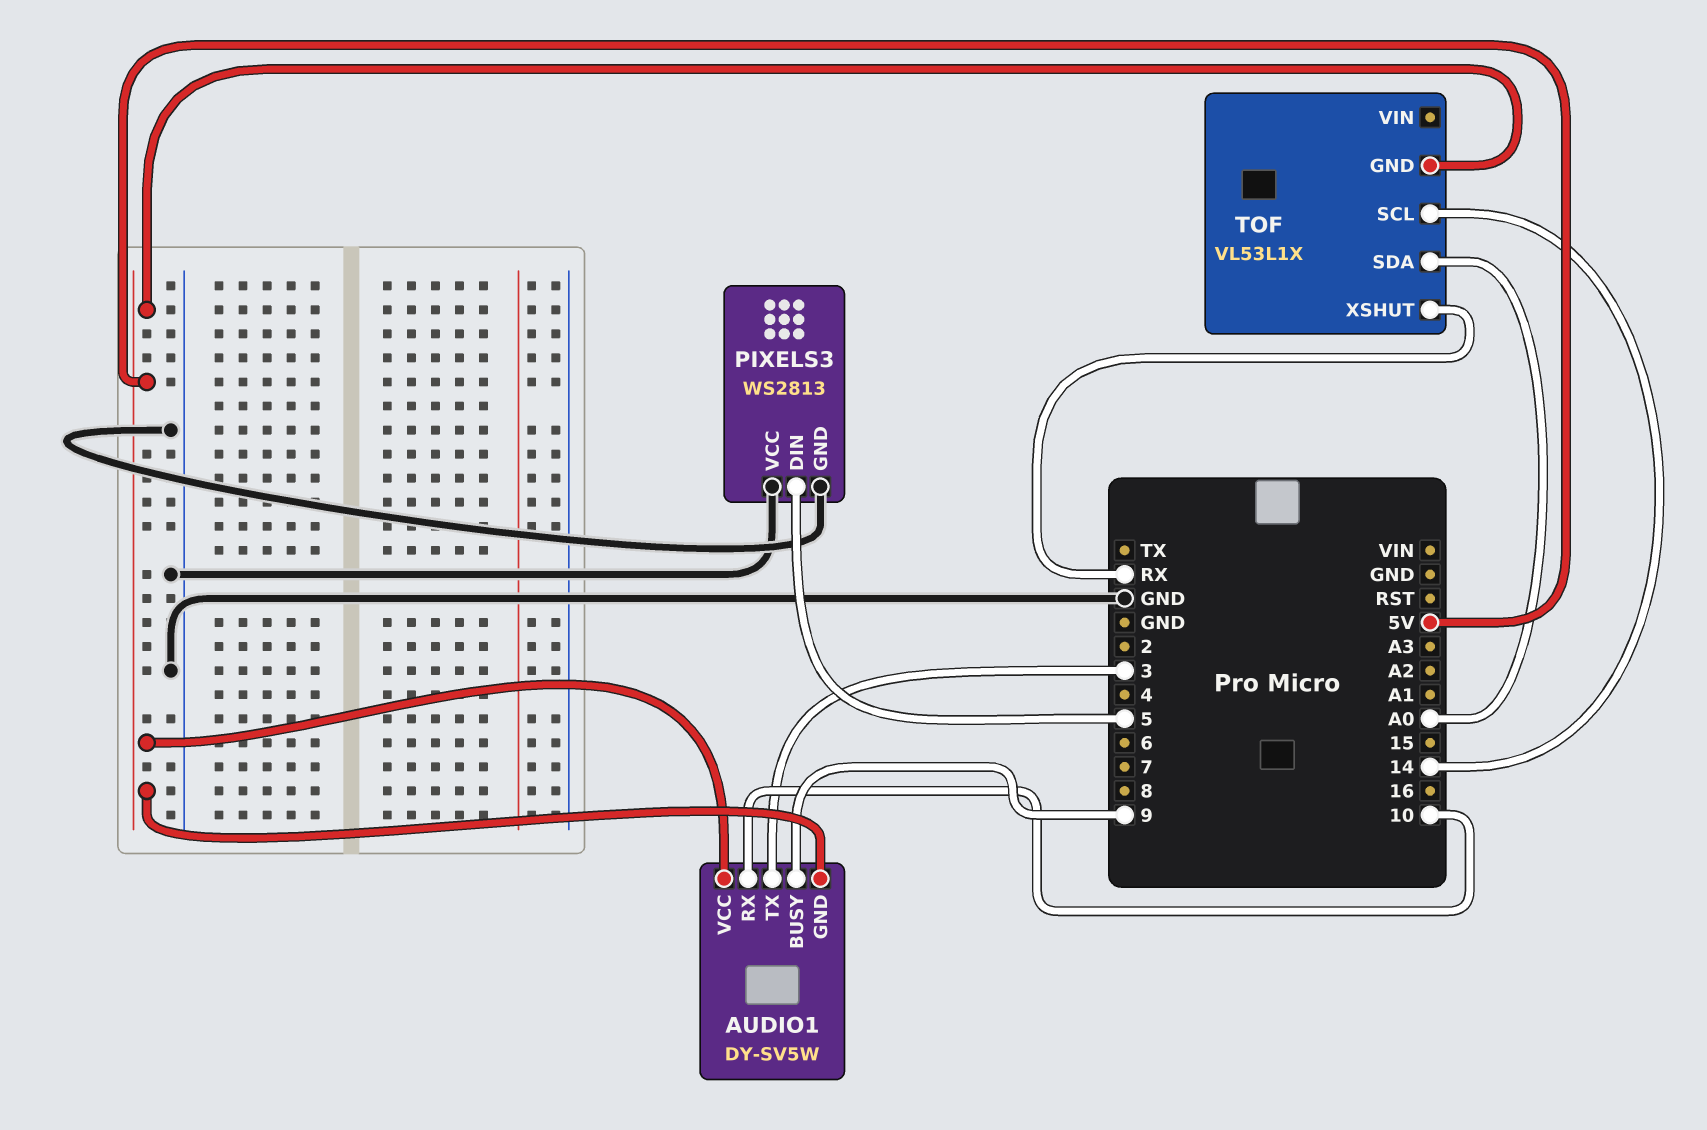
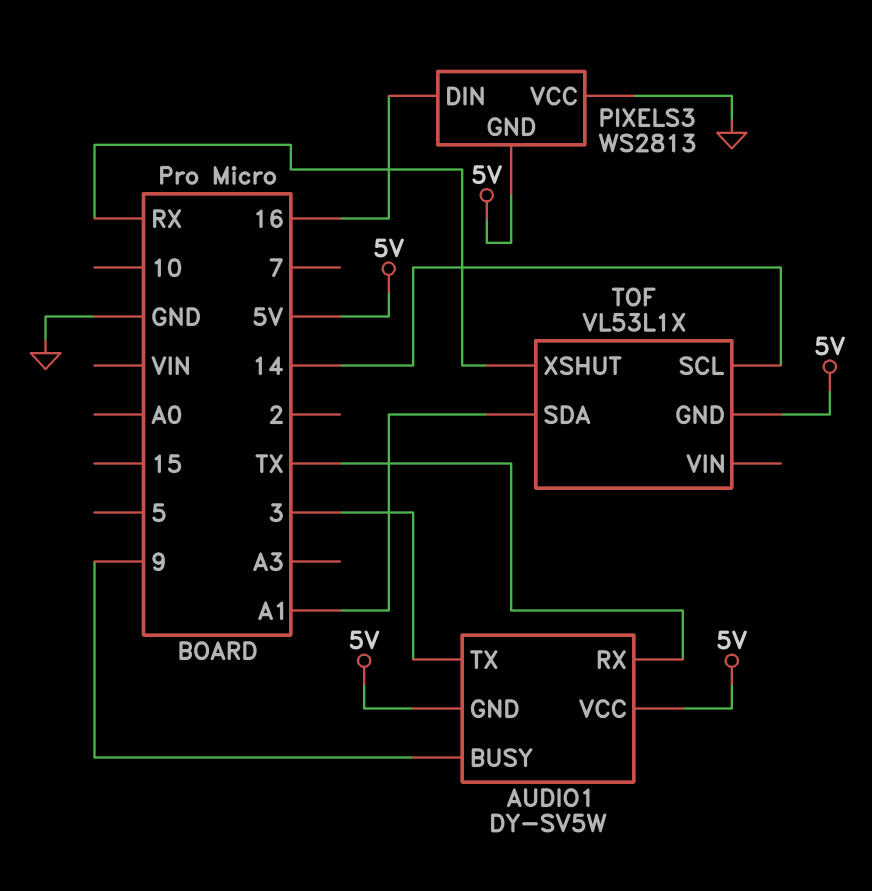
AUDIO1 pin RX: 10 -> TX
PIXELS3 pin DIN: 5 -> 16
PIXELS3 pin GND: GND -> 5V
TOF pin SDA: A0 -> A1

